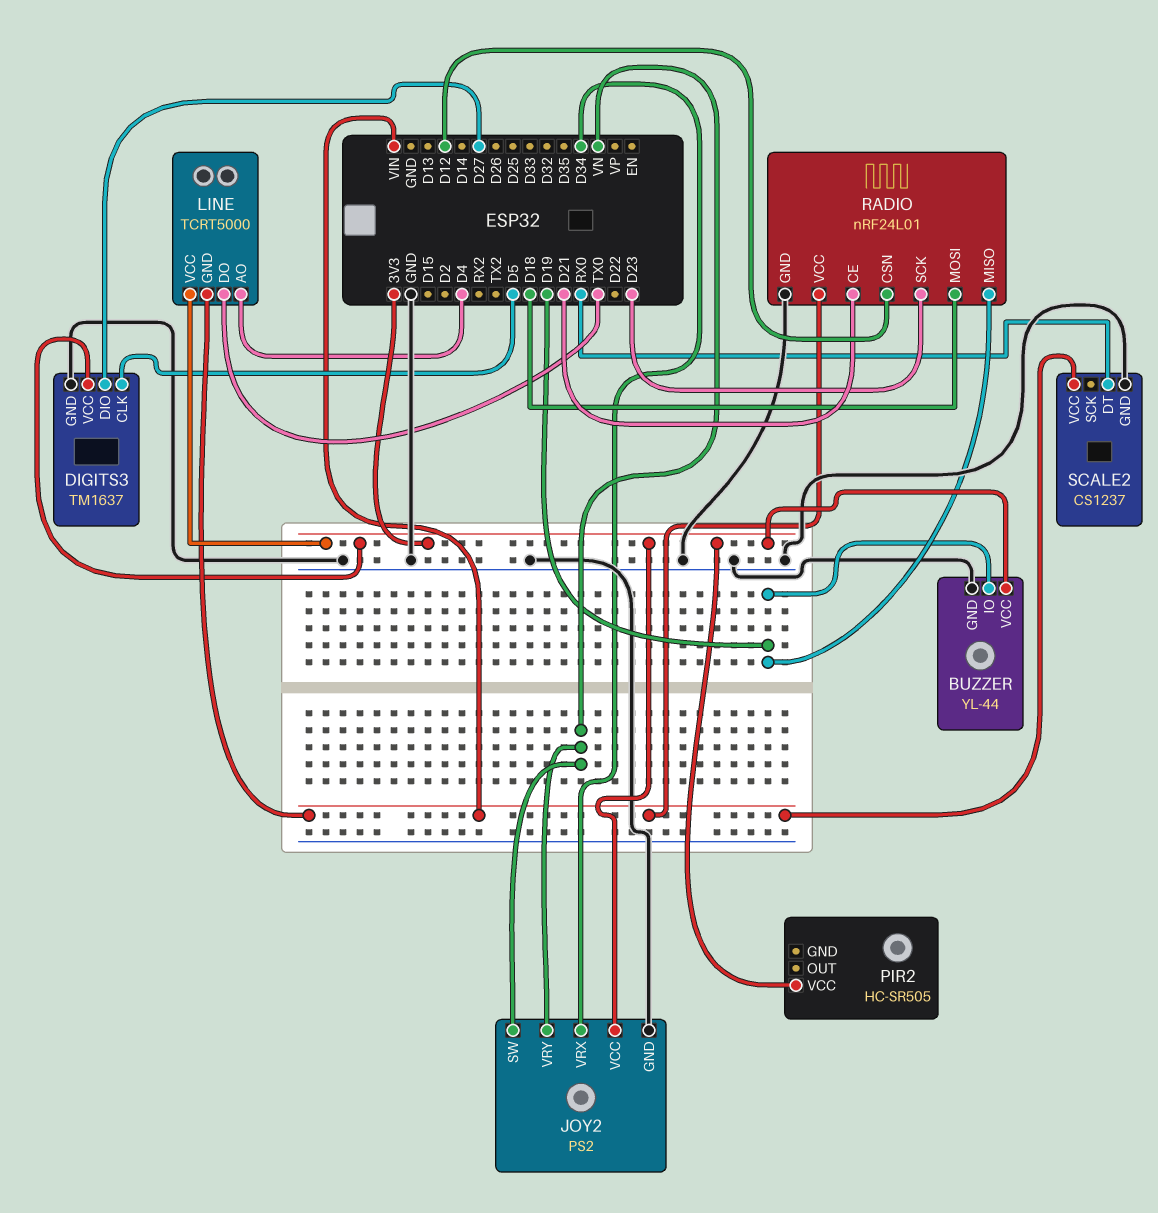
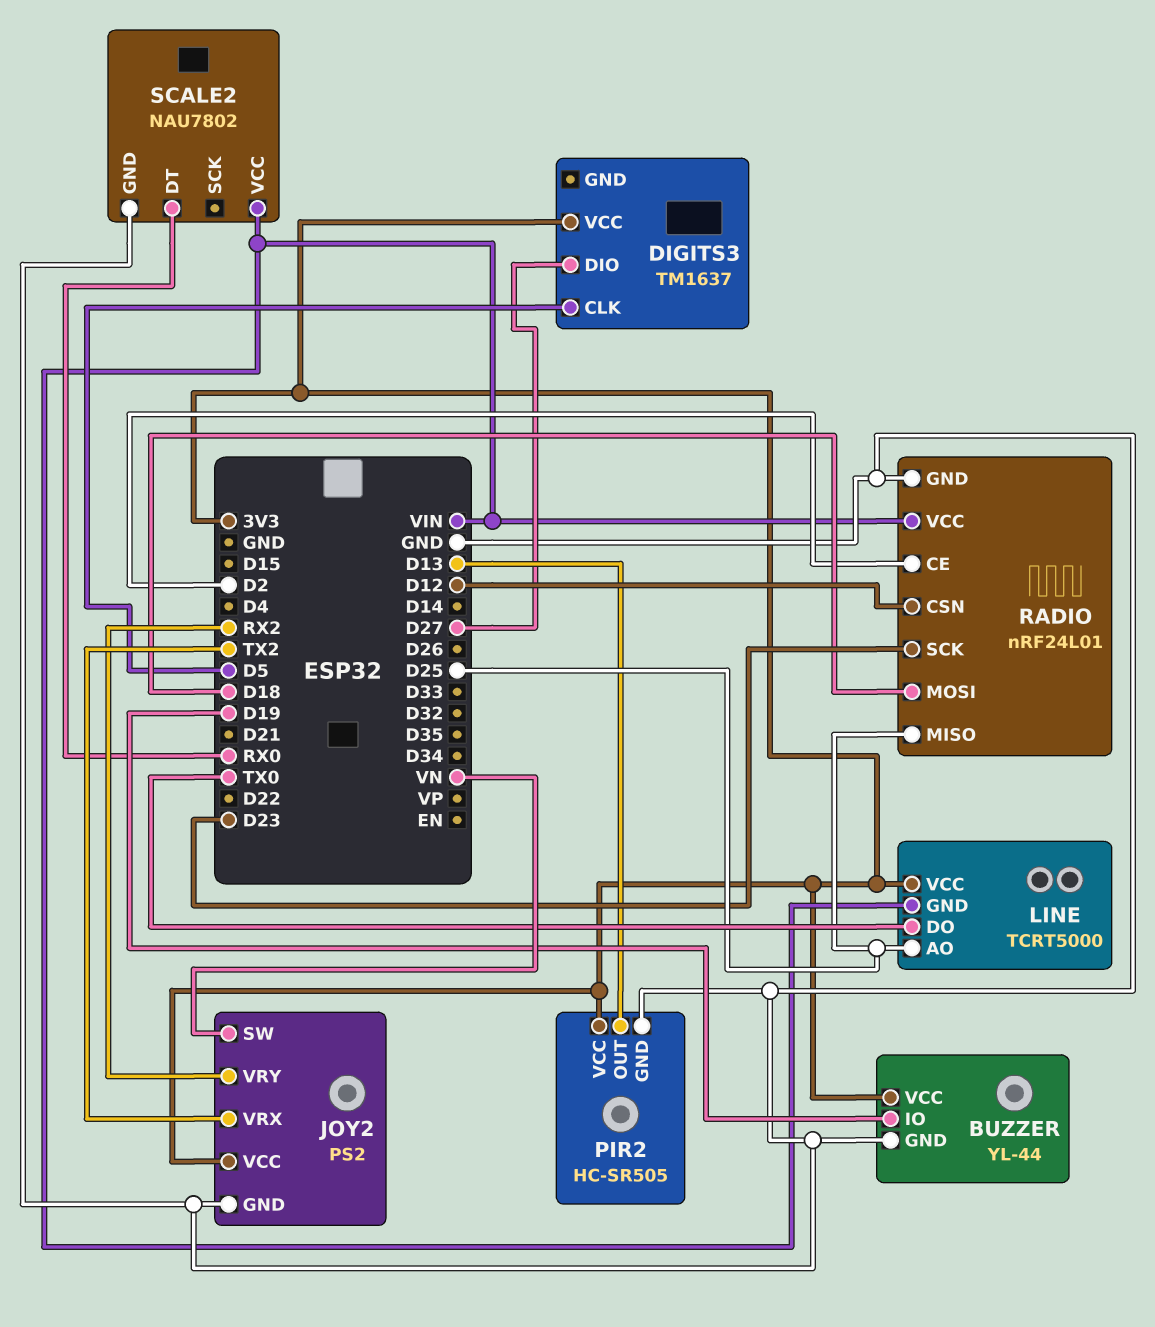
DIGITS3 pin GND: GND -> none
JOY2 pin VRX: D34 -> TX2
JOY2 pin VRY: VN -> RX2
LINE pin AO: D4 -> D25
PIR2 pin GND: none -> GND
PIR2 pin OUT: none -> D13
RADIO pin CE: D21 -> D2
RADIO pin MISO: D19 -> D25
SCALE2: CS1237 -> NAU7802

